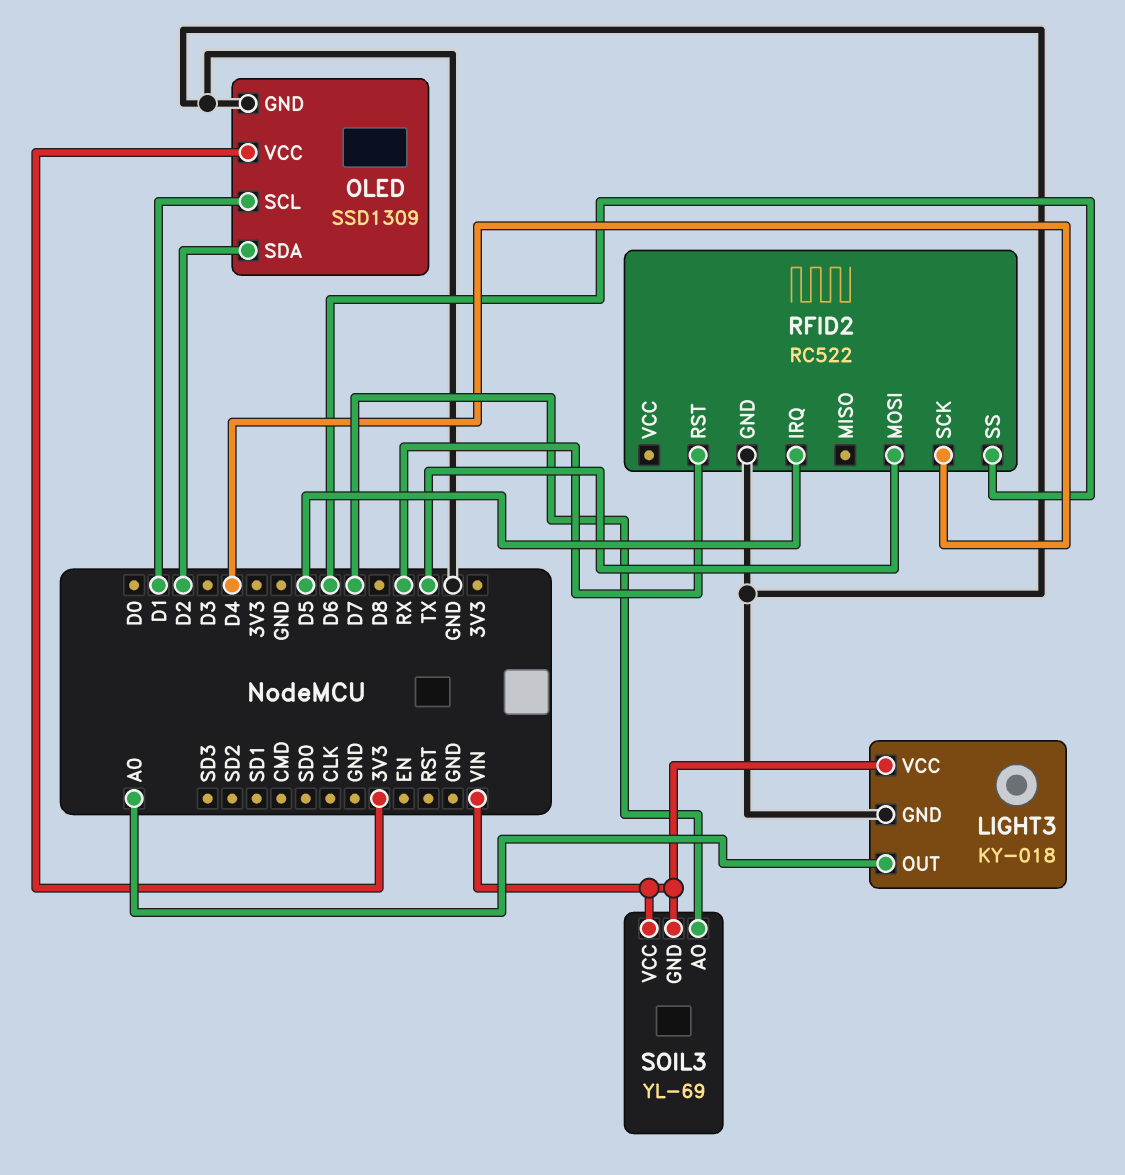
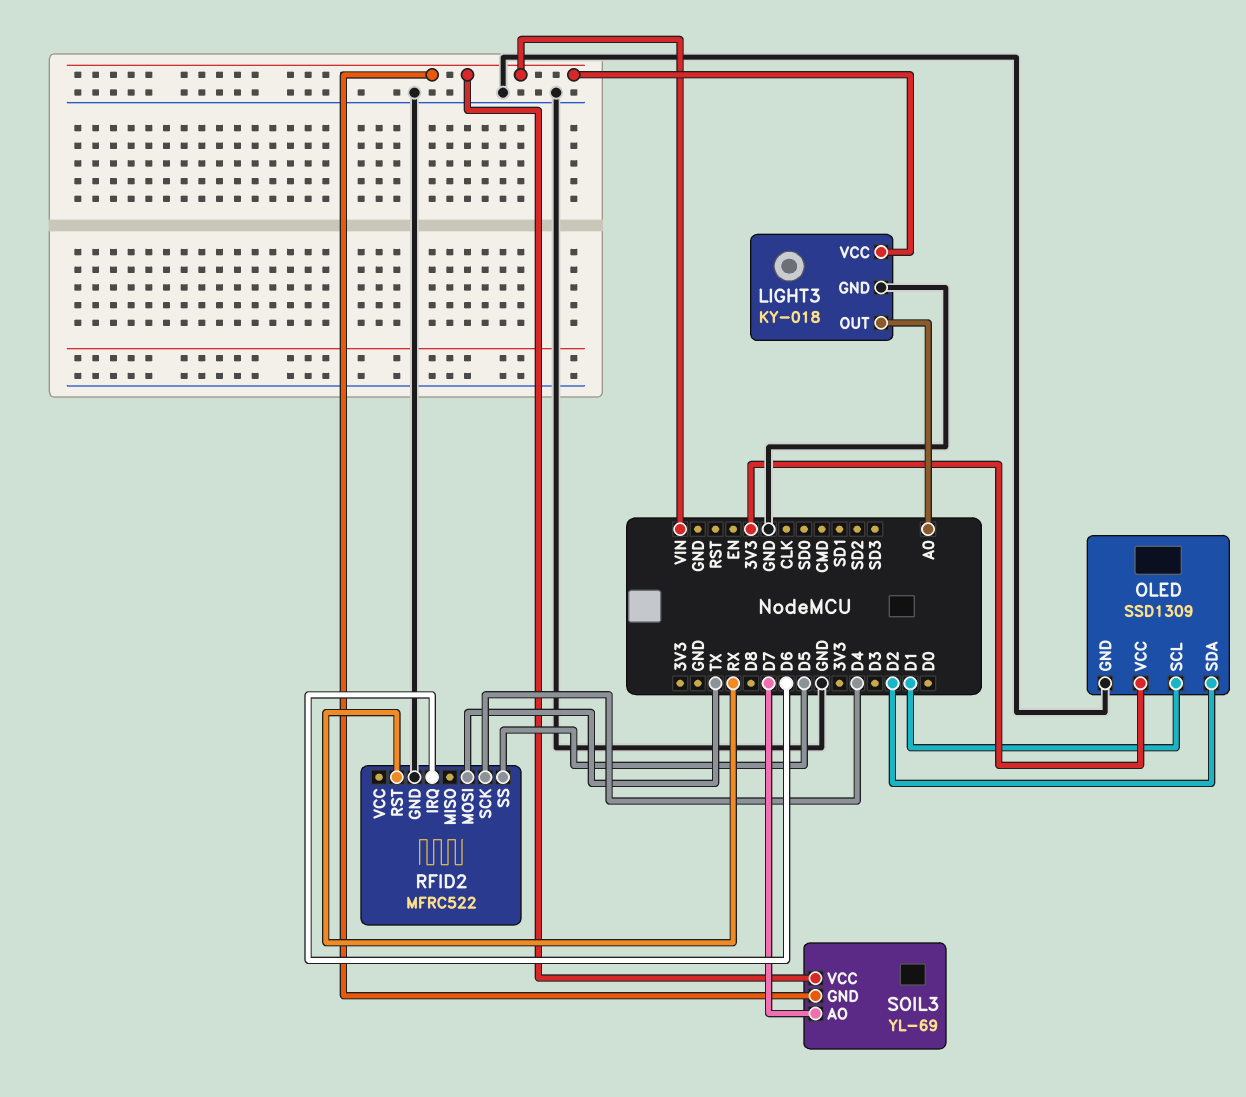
RFID2: RC522 -> MFRC522
RFID2 pin IRQ: D5 -> D6
RFID2 pin SS: D6 -> D5

